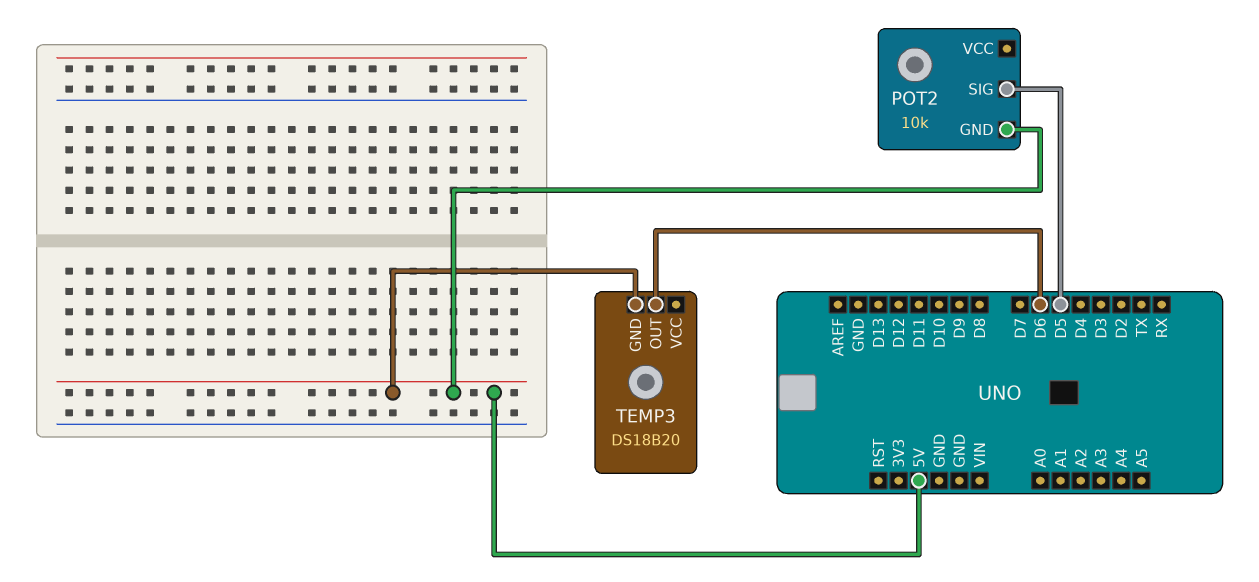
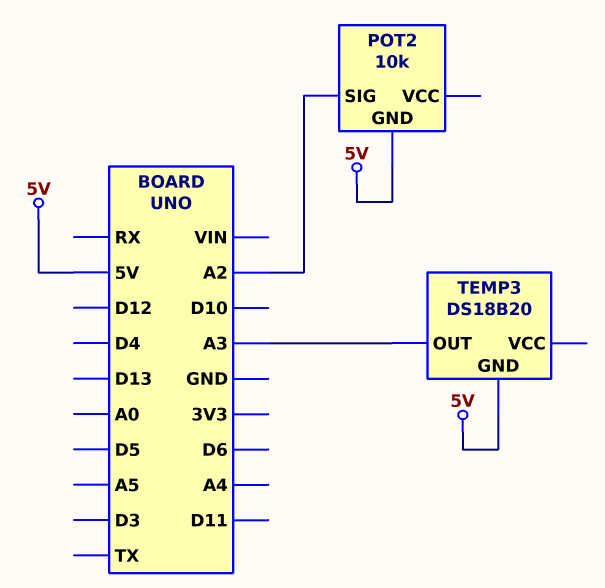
POT2 pin SIG: D5 -> A2
TEMP3 pin OUT: D6 -> A3

